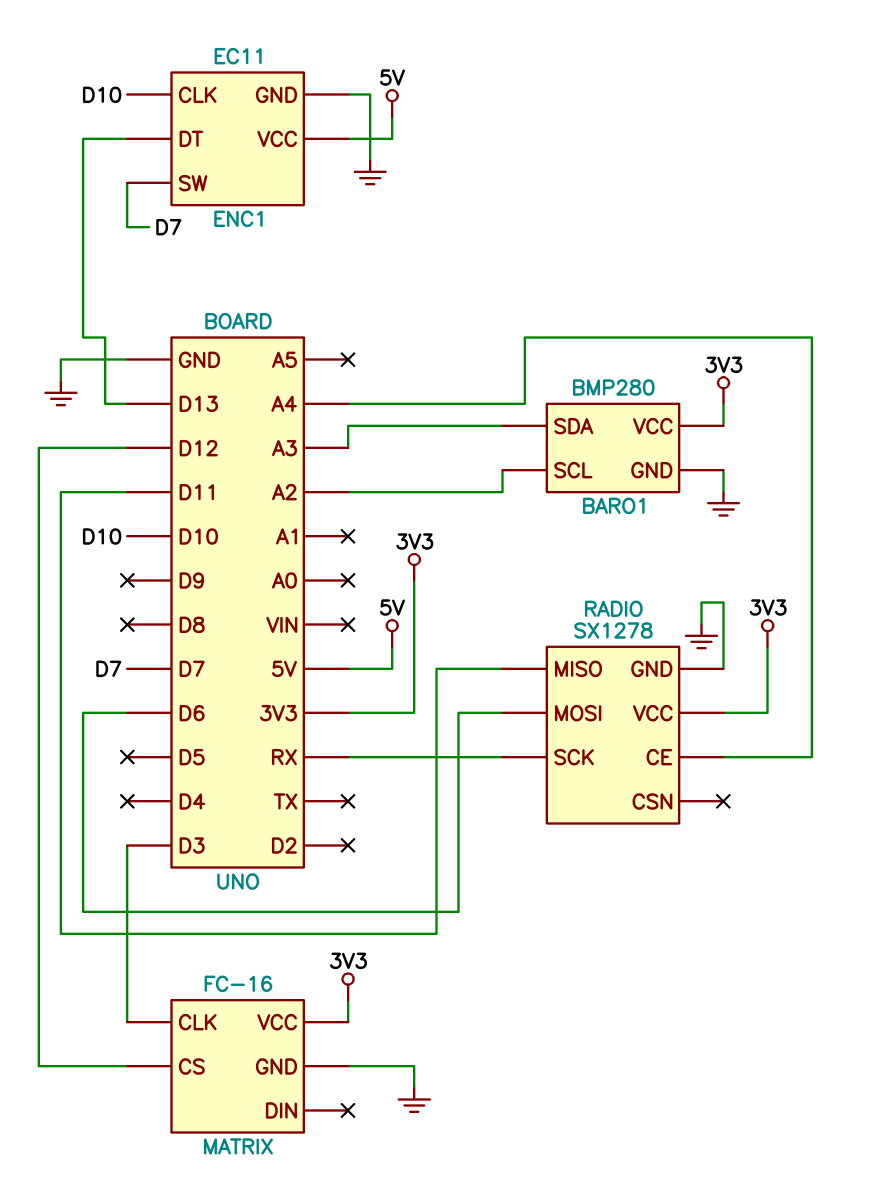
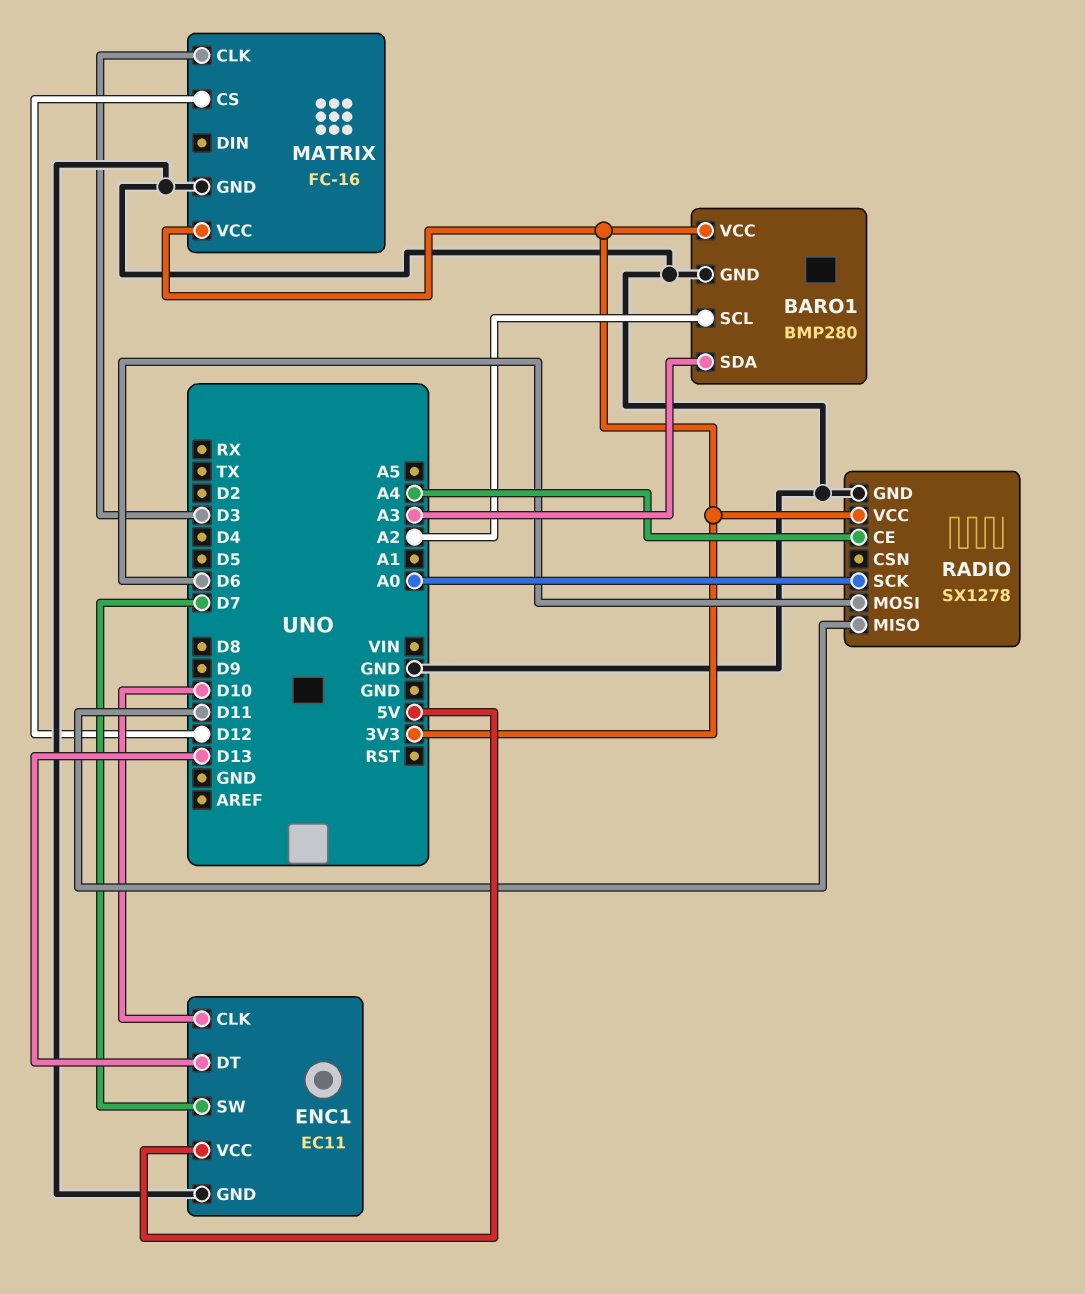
RADIO pin SCK: RX -> A0

